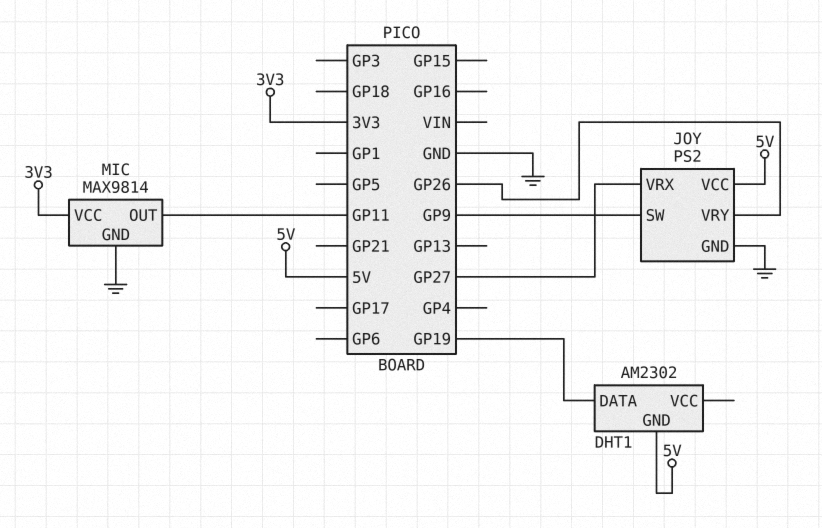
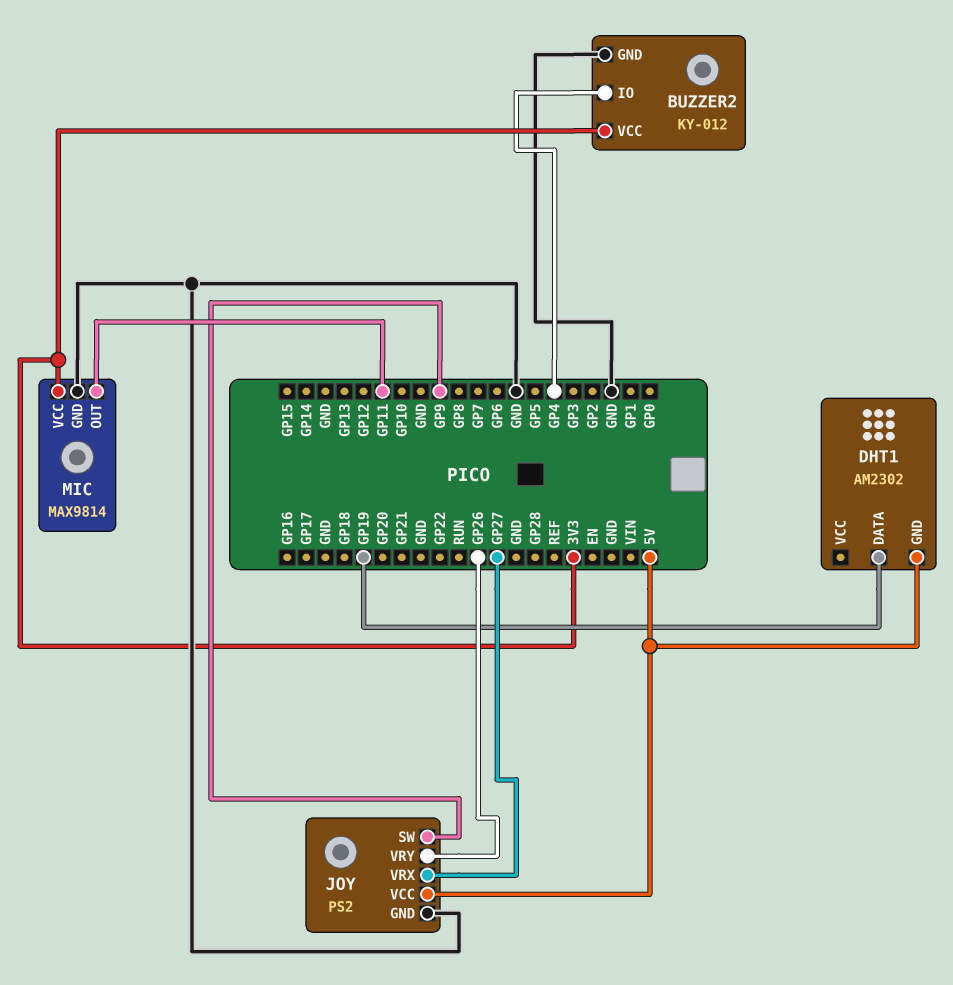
BUZZER2: none -> KY-012
BUZZER2 pin GND: none -> GND
BUZZER2 pin IO: none -> GP4
BUZZER2 pin VCC: none -> 3V3

